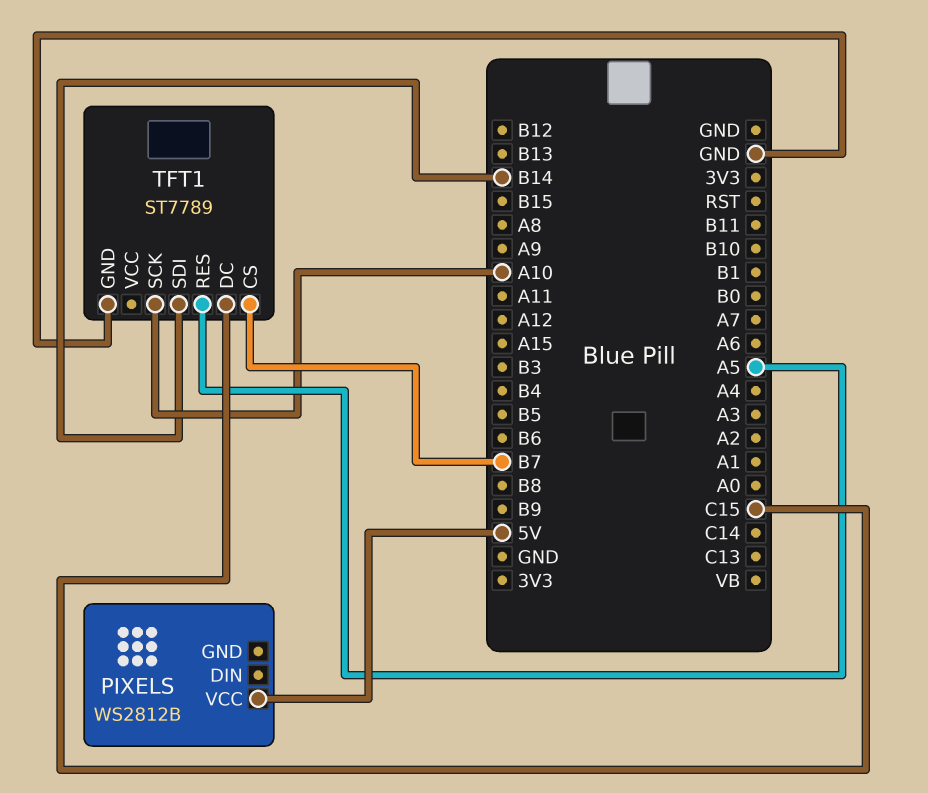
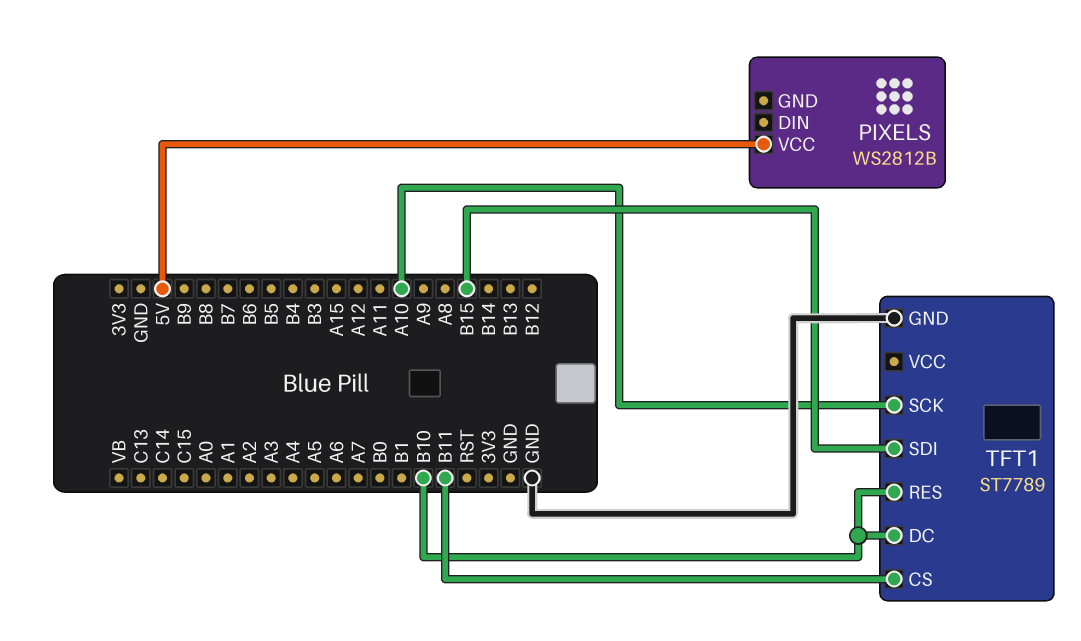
TFT1 pin CS: B7 -> B11
TFT1 pin DC: C15 -> B10
TFT1 pin RES: A5 -> B10
TFT1 pin SDI: B14 -> B15

